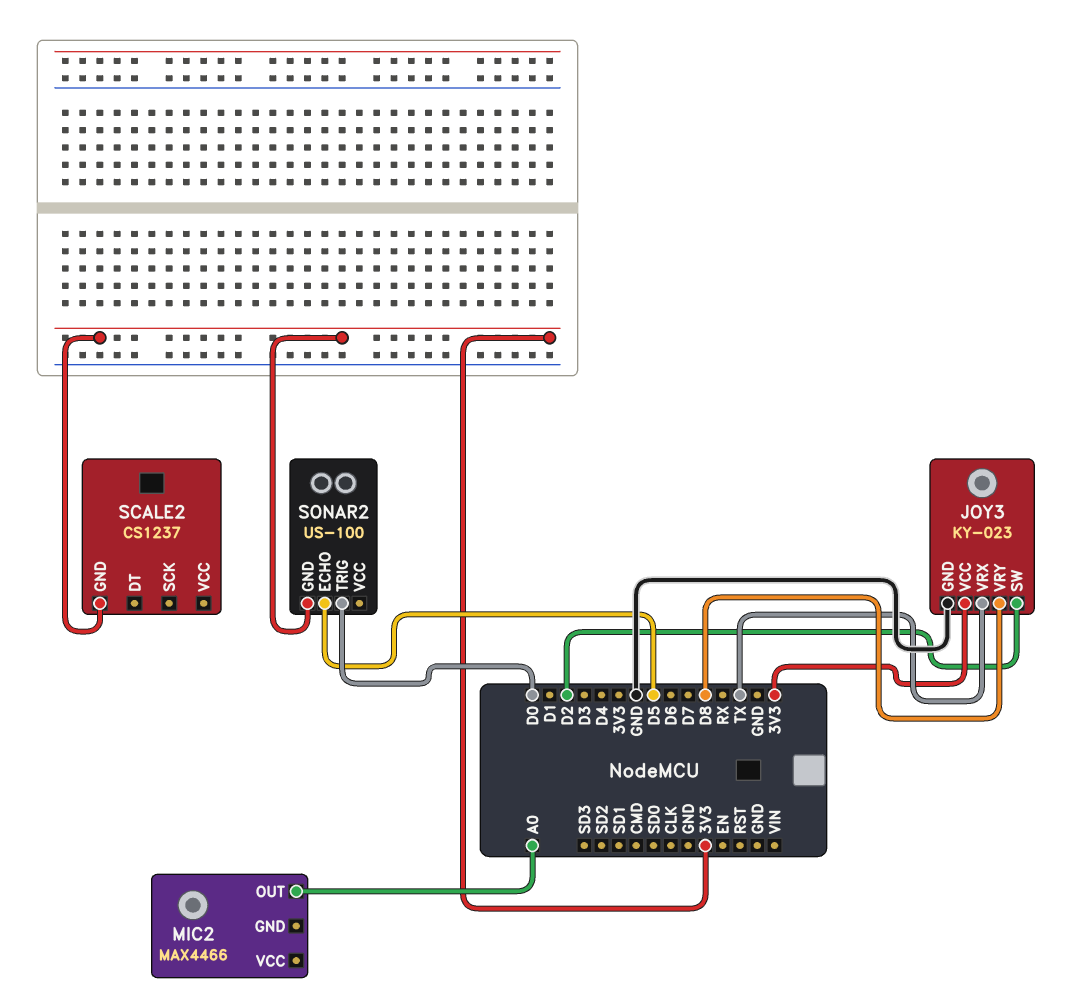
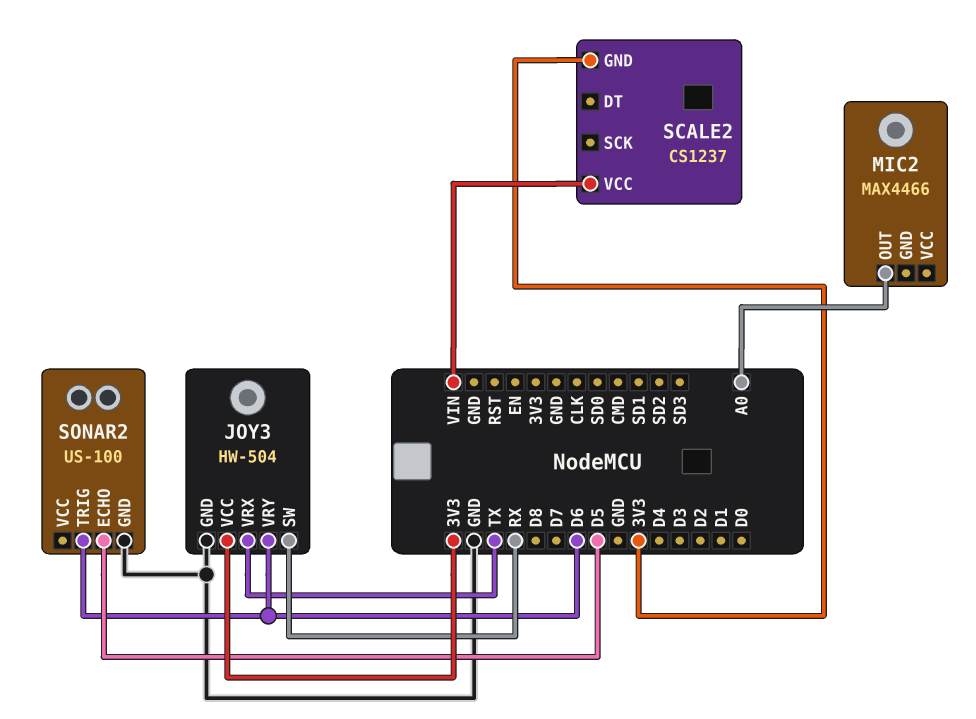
JOY3: KY-023 -> HW-504
JOY3 pin SW: D2 -> RX
JOY3 pin VRY: D8 -> D6
SCALE2 pin VCC: none -> VIN
SONAR2 pin GND: 3V3 -> GND
SONAR2 pin TRIG: D0 -> D6

